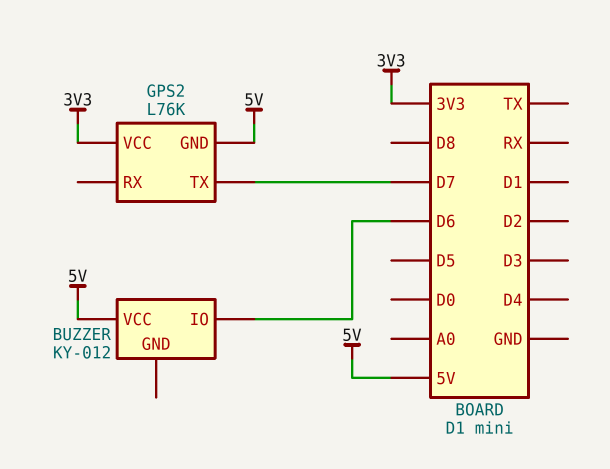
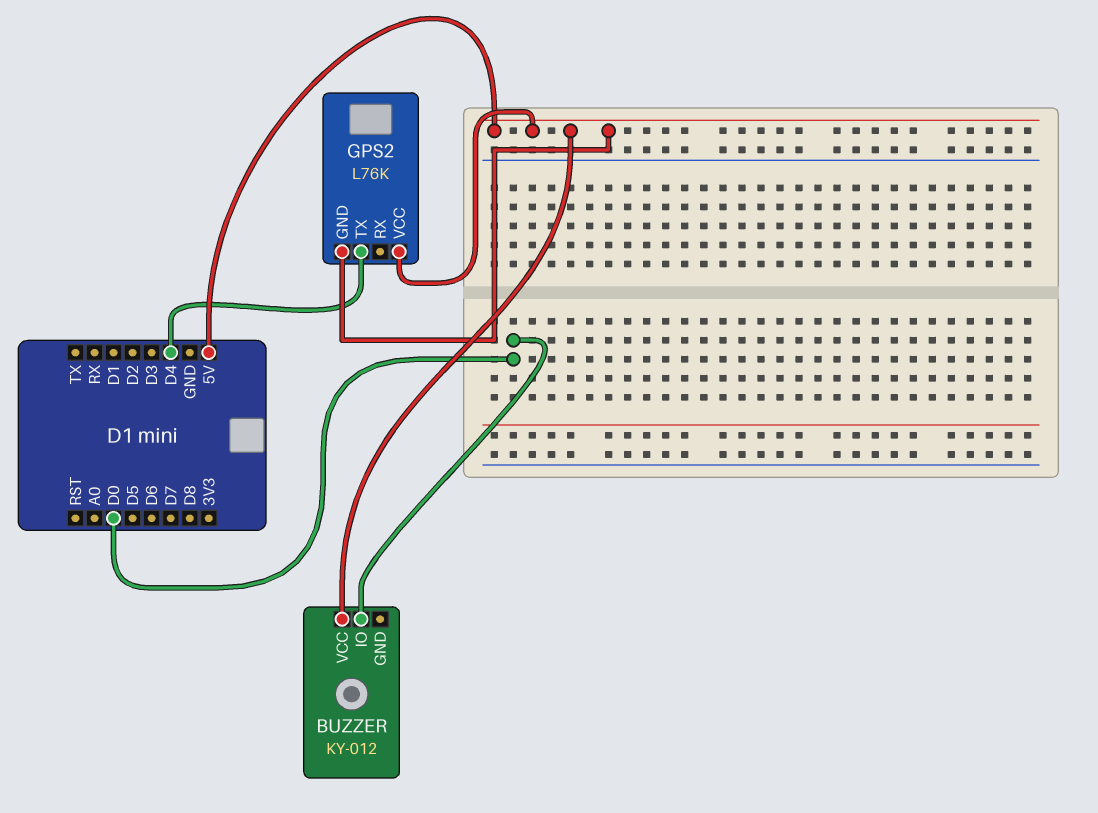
BUZZER pin IO: D6 -> D0
GPS2 pin TX: D7 -> D4
GPS2 pin VCC: 3V3 -> 5V

